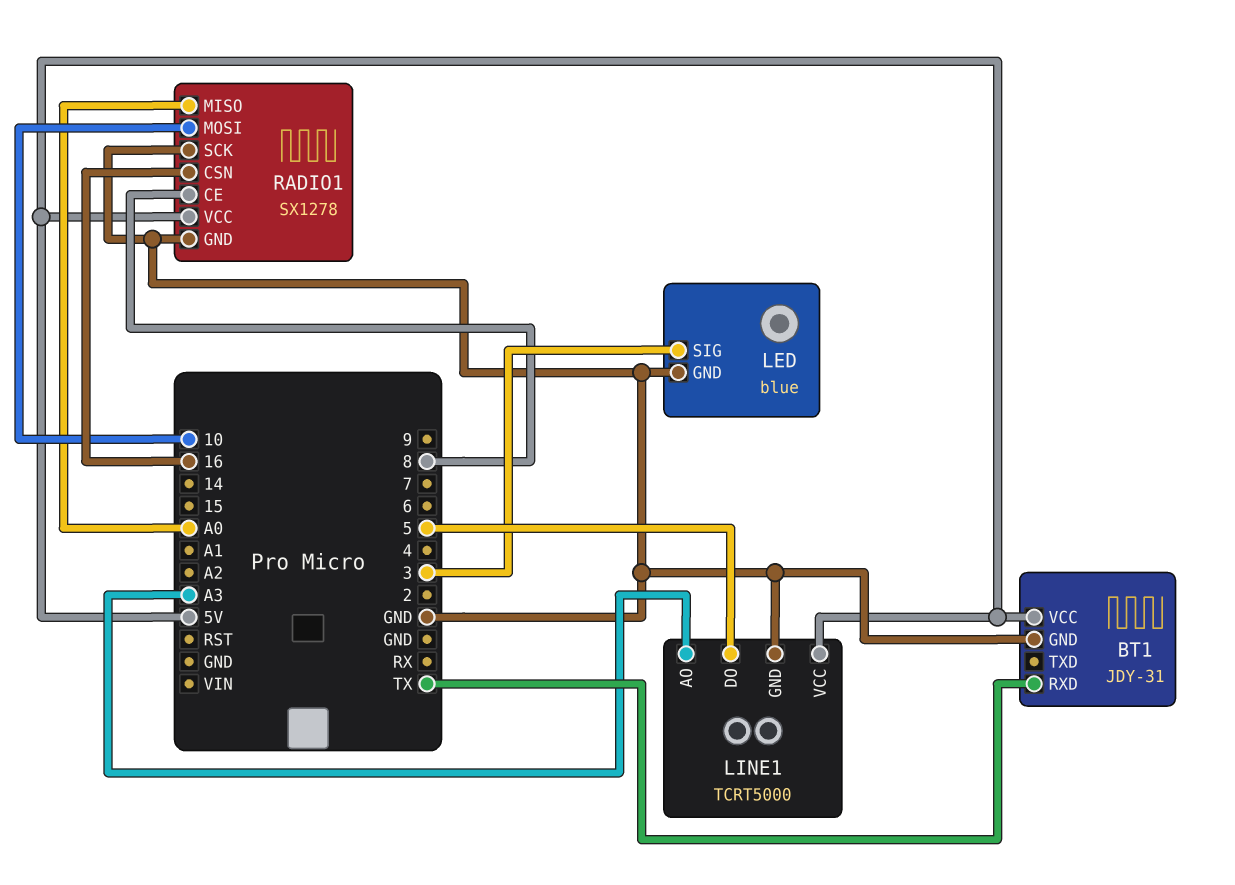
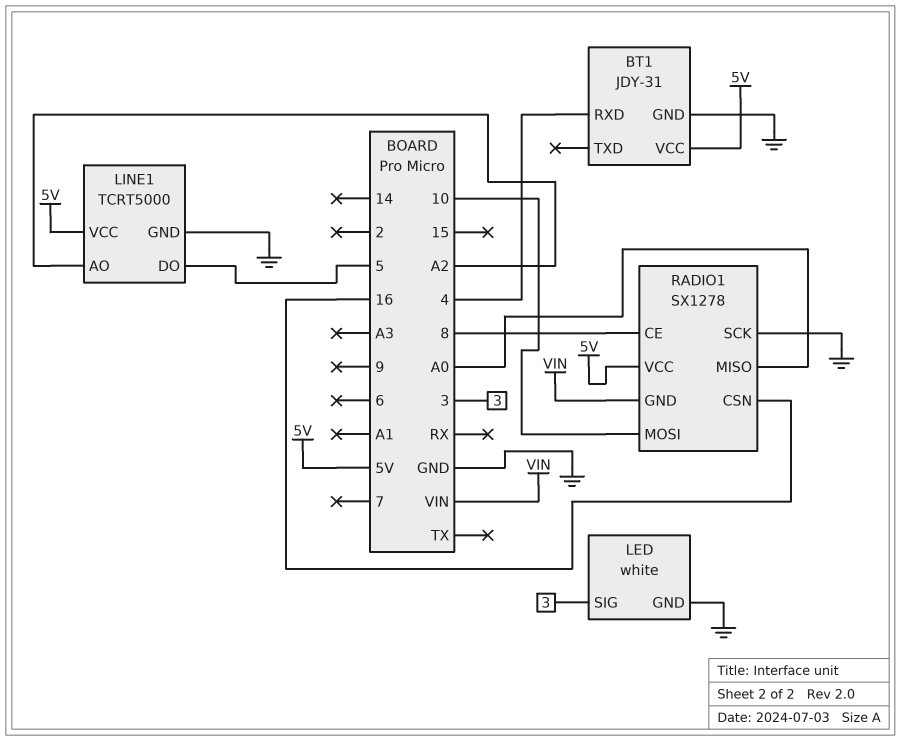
BT1 pin RXD: TX -> 4
LED: blue -> white
LINE1 pin AO: A3 -> A2
RADIO1 pin GND: GND -> VIN

